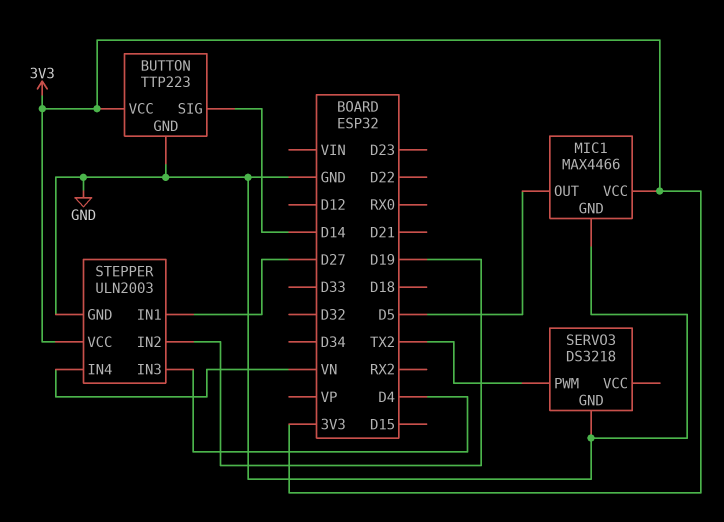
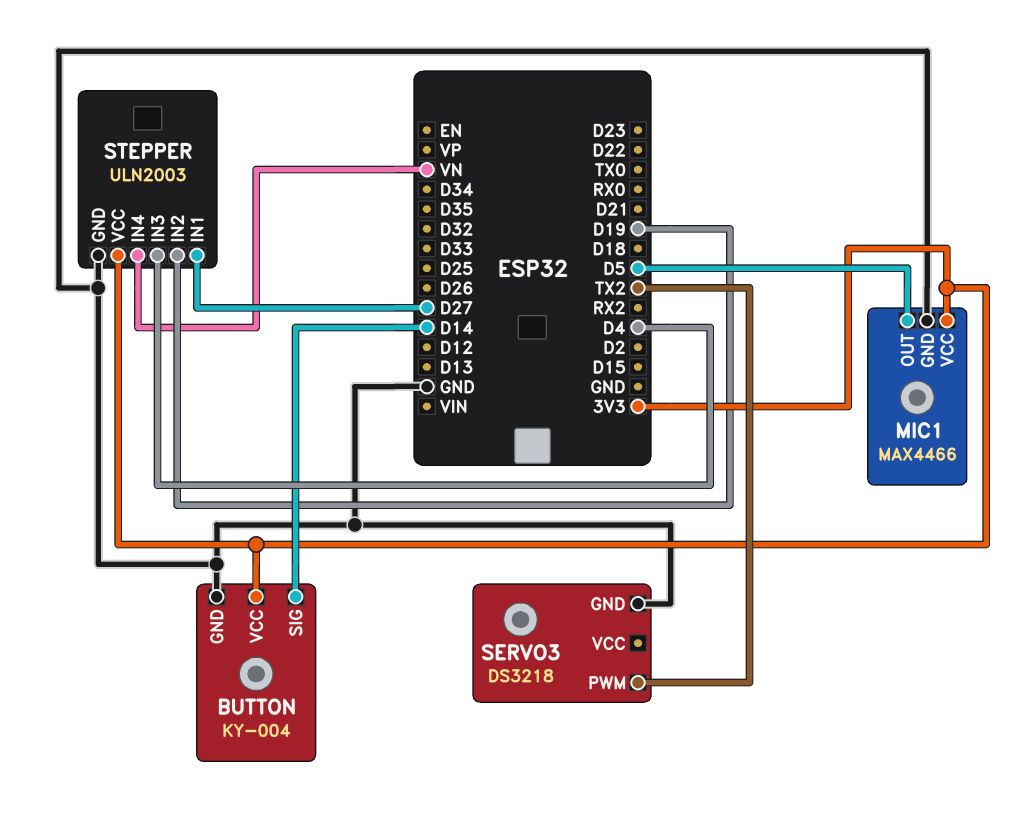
BUTTON: TTP223 -> KY-004

